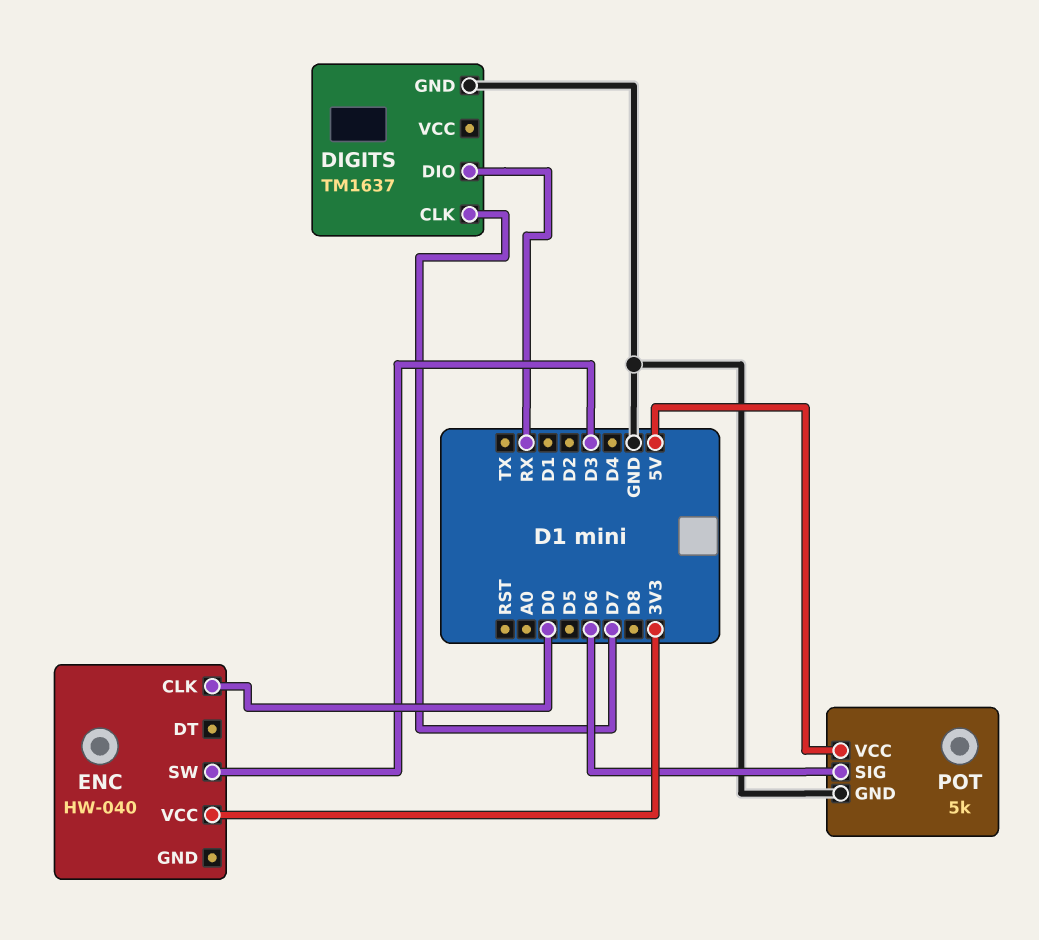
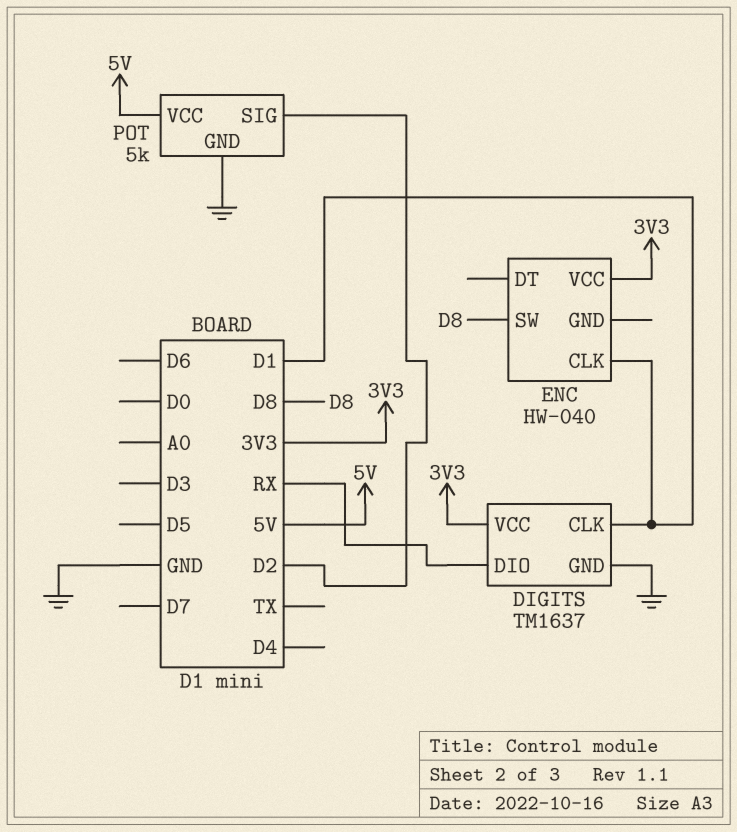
DIGITS pin CLK: D7 -> D1
DIGITS pin VCC: none -> 3V3
ENC pin CLK: D0 -> D1
ENC pin SW: D3 -> D8
POT pin SIG: D6 -> D2

